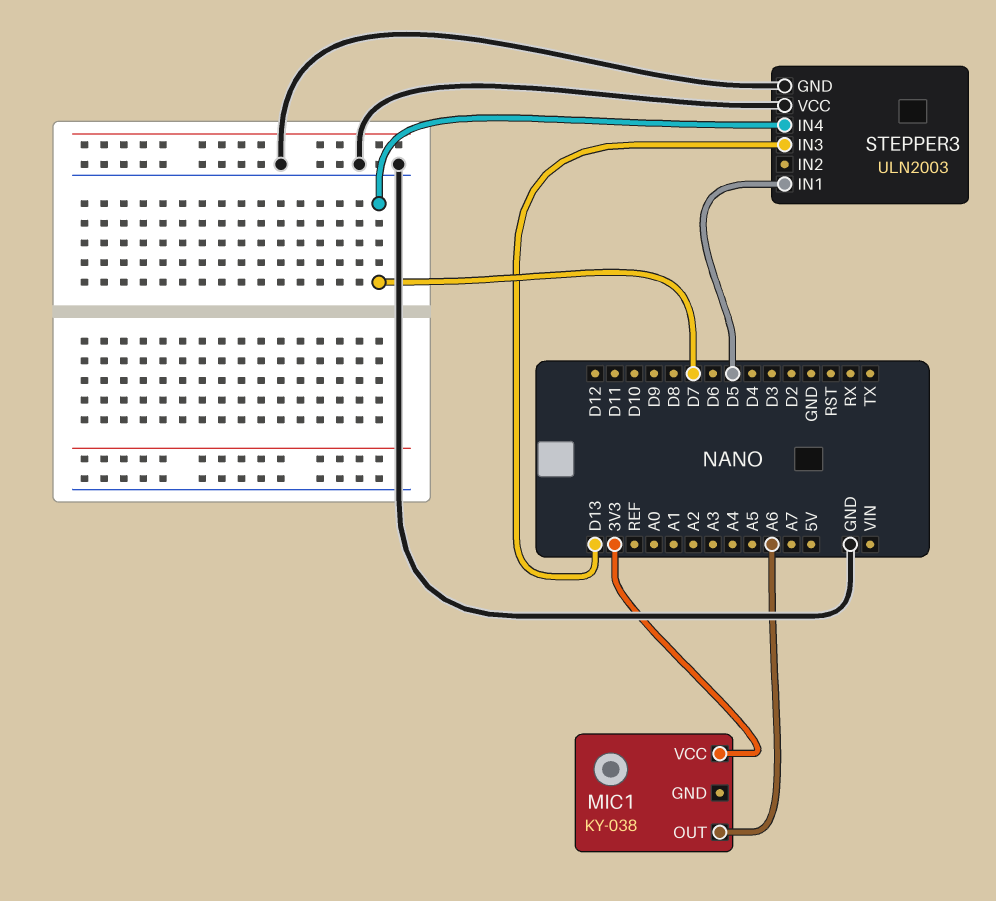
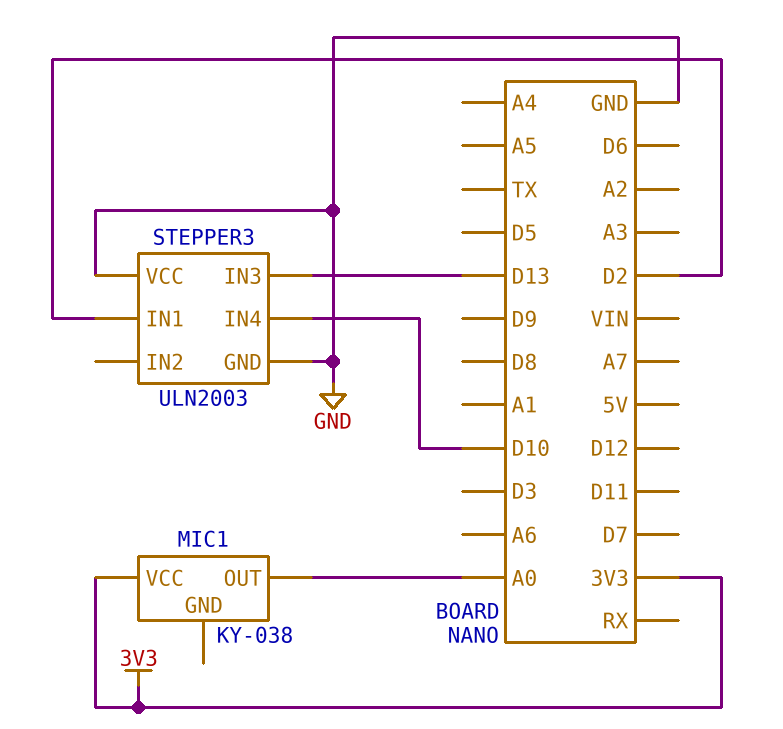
MIC1 pin OUT: A6 -> A0
STEPPER3 pin IN1: D5 -> D2
STEPPER3 pin IN4: D7 -> D10

